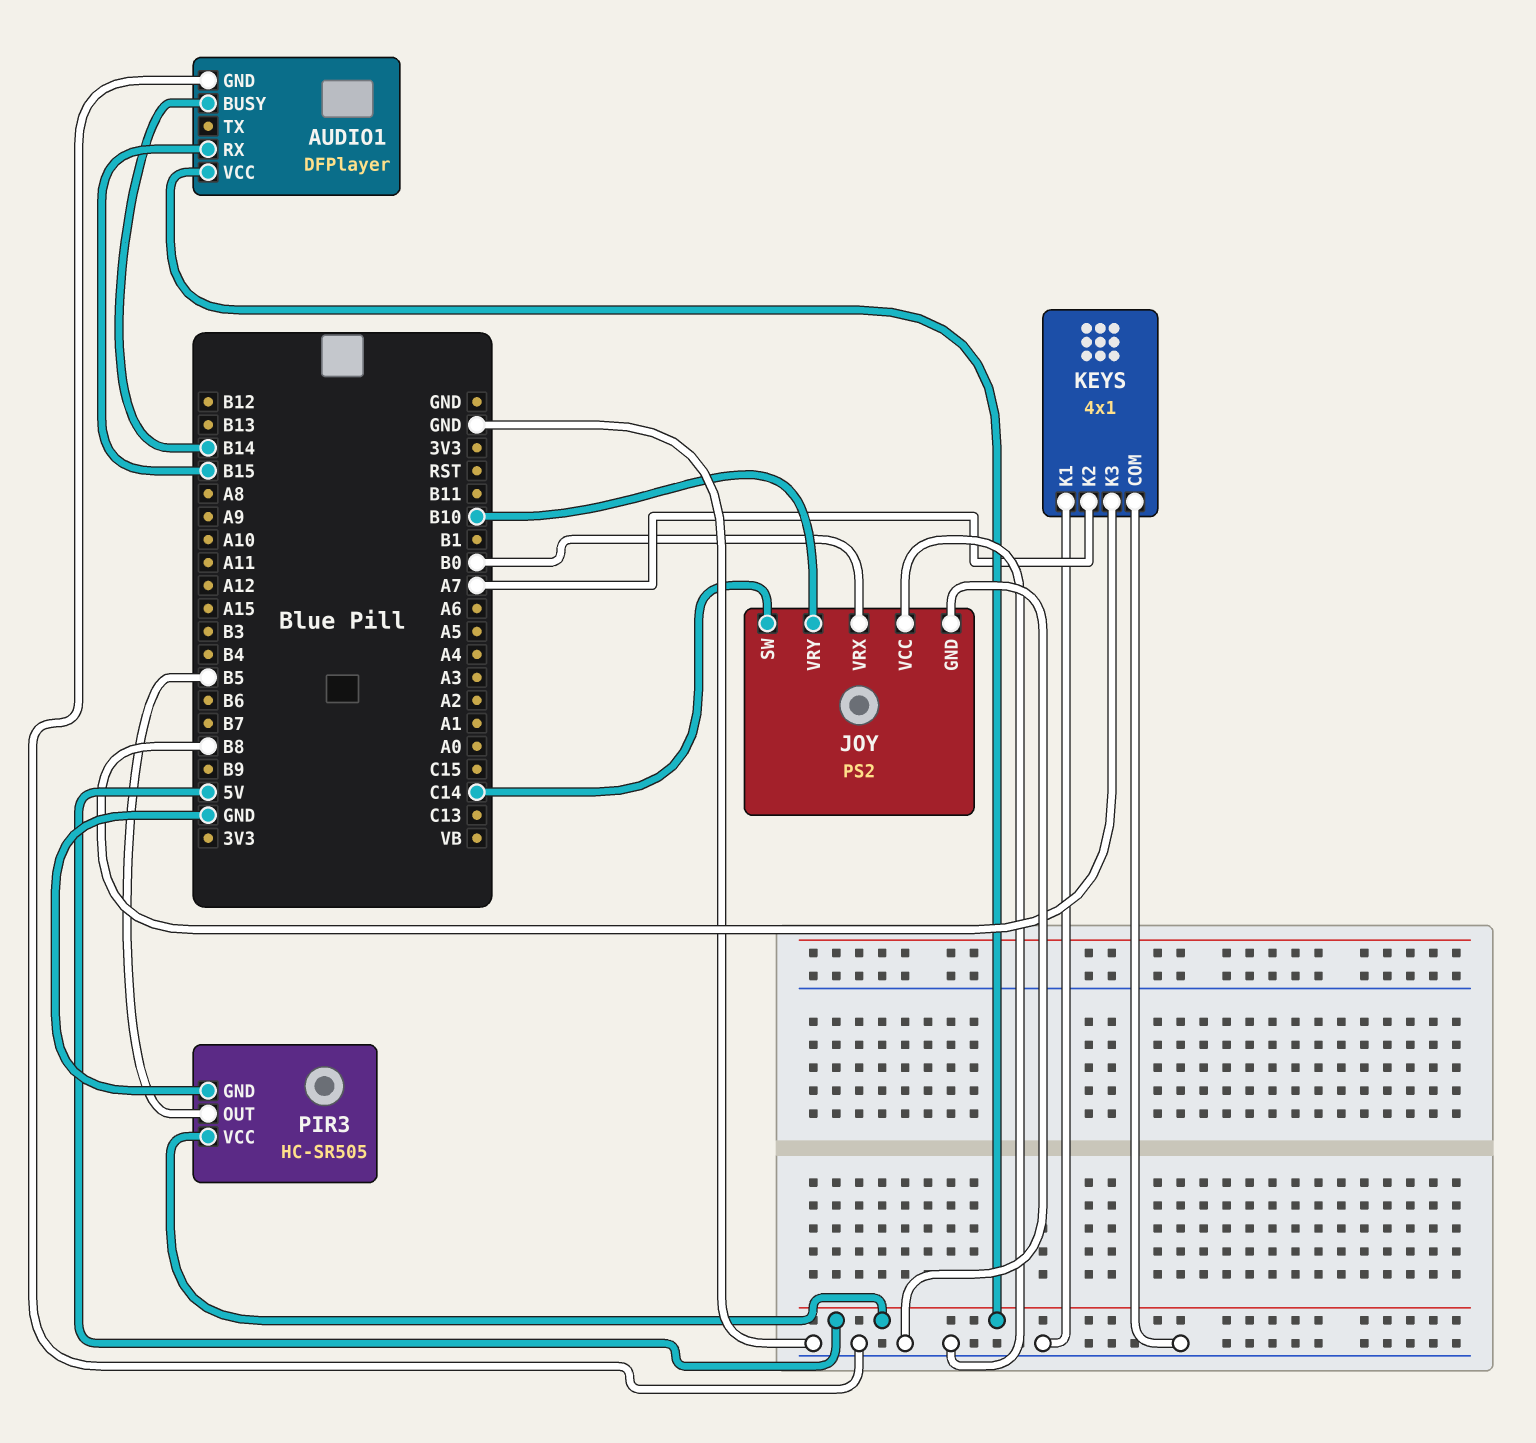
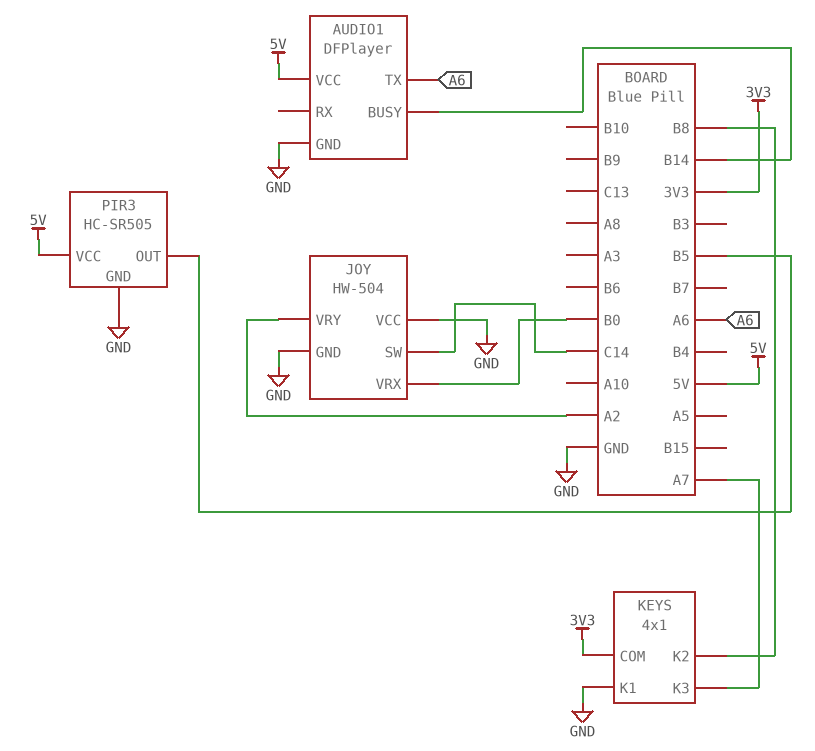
AUDIO1 pin RX: B15 -> none
AUDIO1 pin TX: none -> A6
JOY: PS2 -> HW-504
JOY pin VRY: B10 -> A2
KEYS pin COM: GND -> 3V3
KEYS pin K2: A7 -> B8
KEYS pin K3: B8 -> A7

